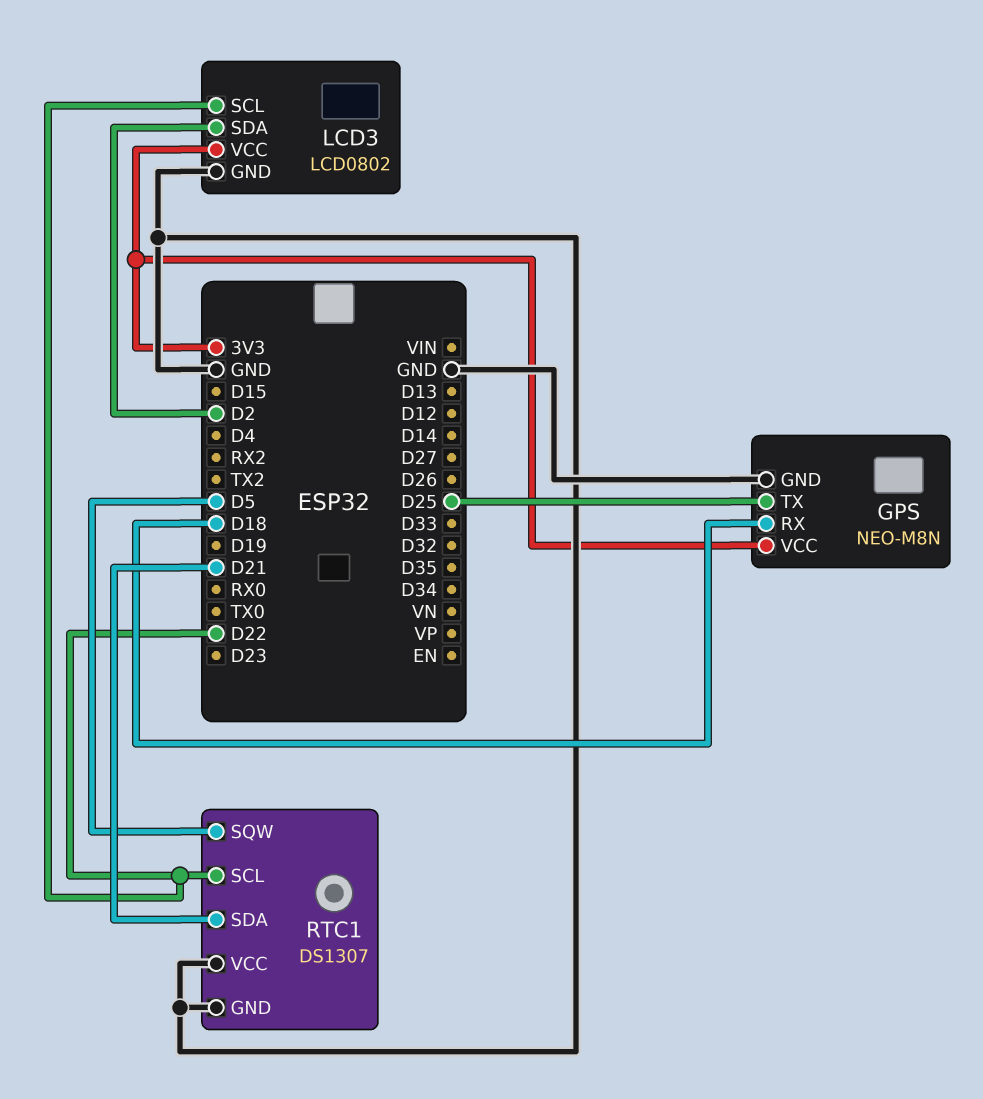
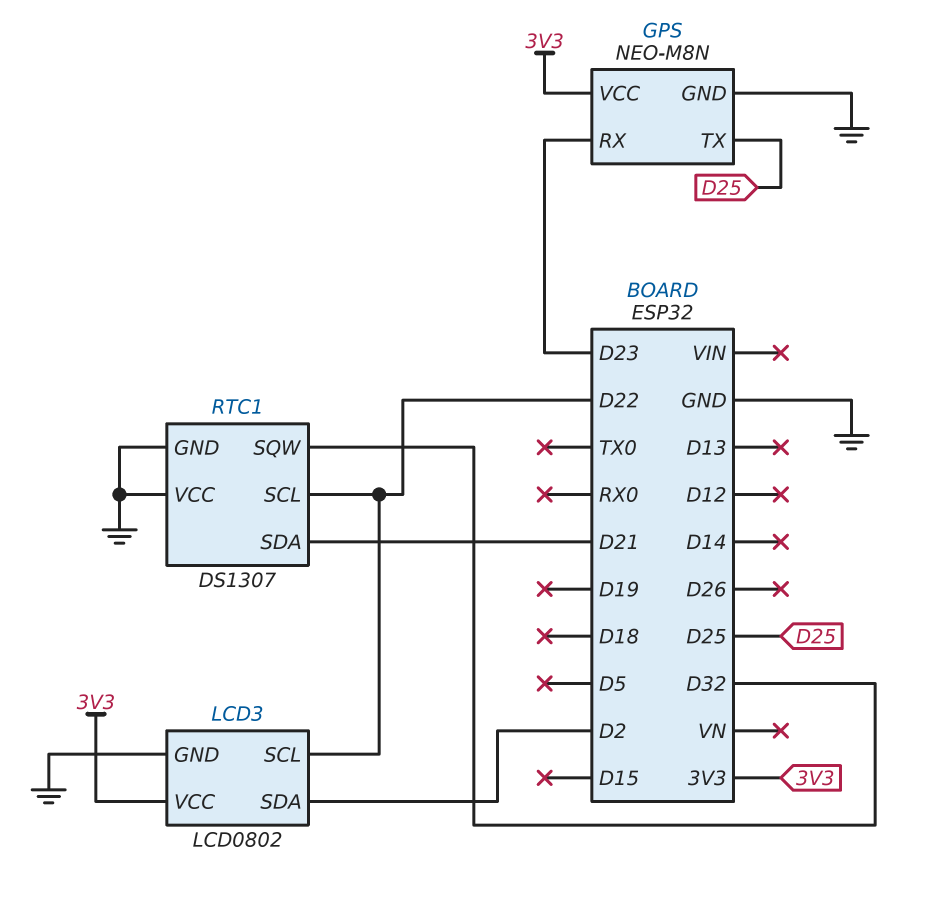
GPS pin RX: D18 -> D23
RTC1 pin SQW: D5 -> D32

